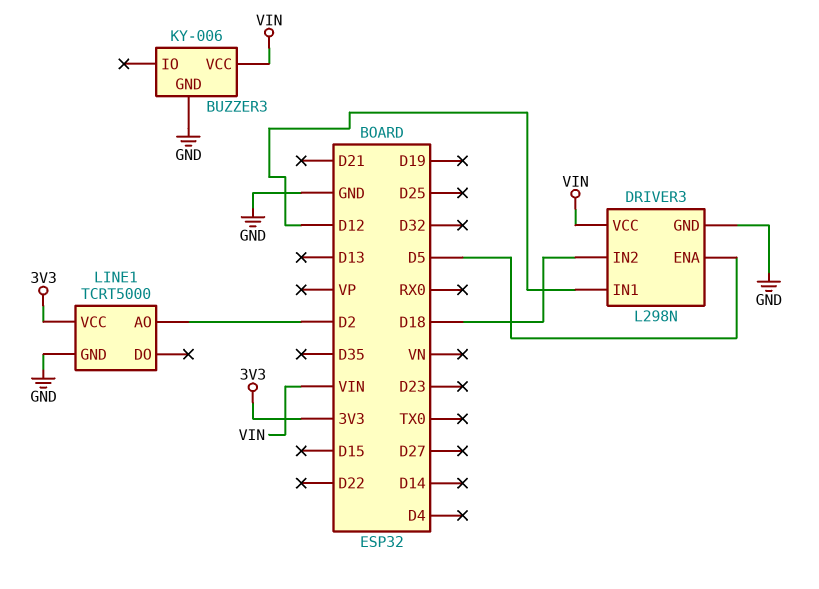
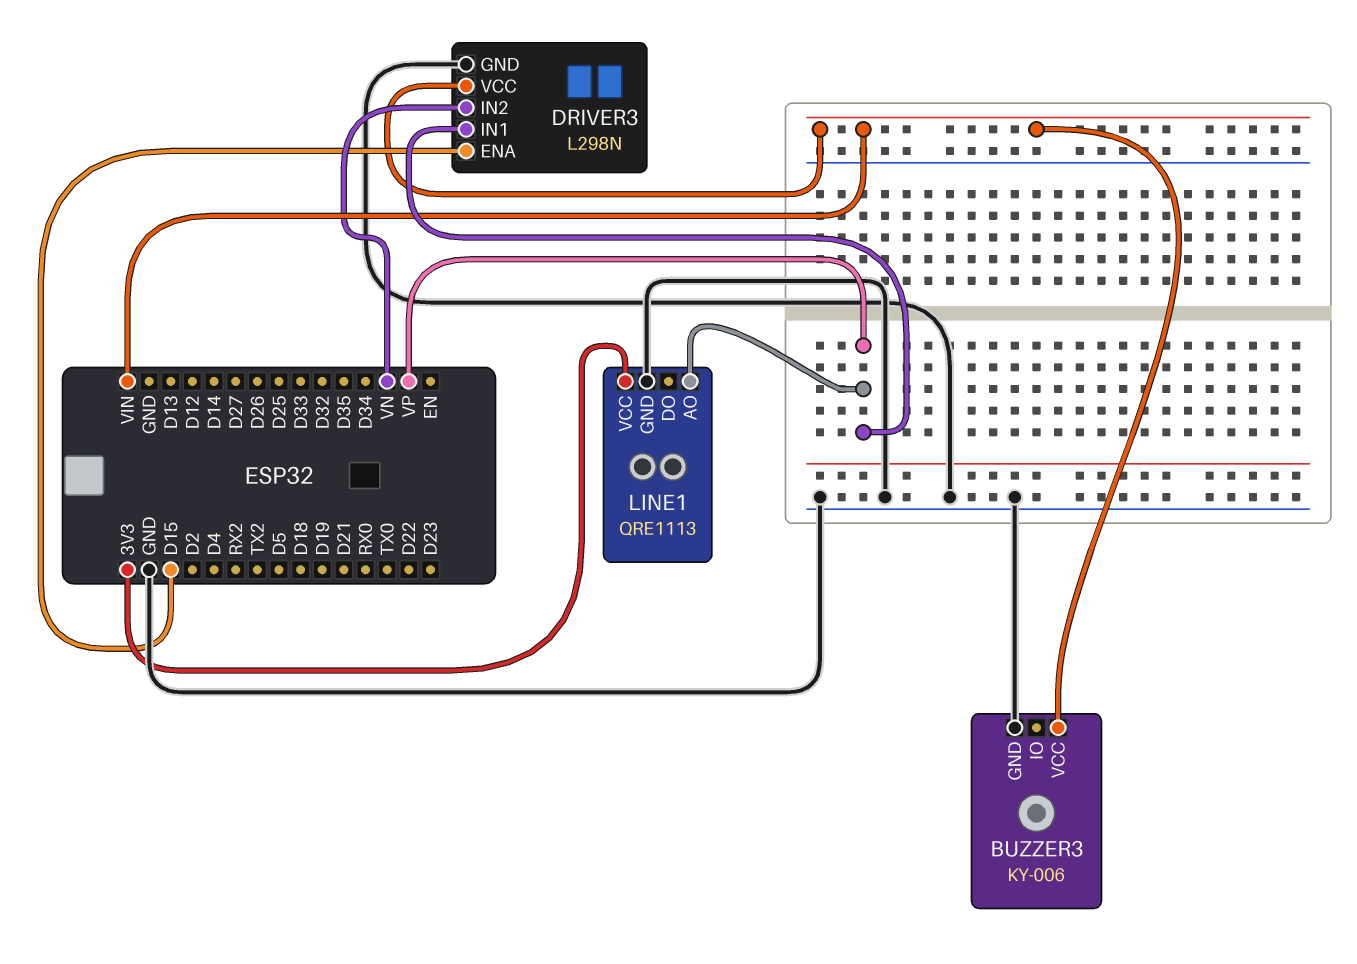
DRIVER3 pin ENA: D5 -> D15
DRIVER3 pin IN1: D12 -> VP
DRIVER3 pin IN2: D18 -> VN
LINE1: TCRT5000 -> QRE1113
LINE1 pin AO: D2 -> VP

